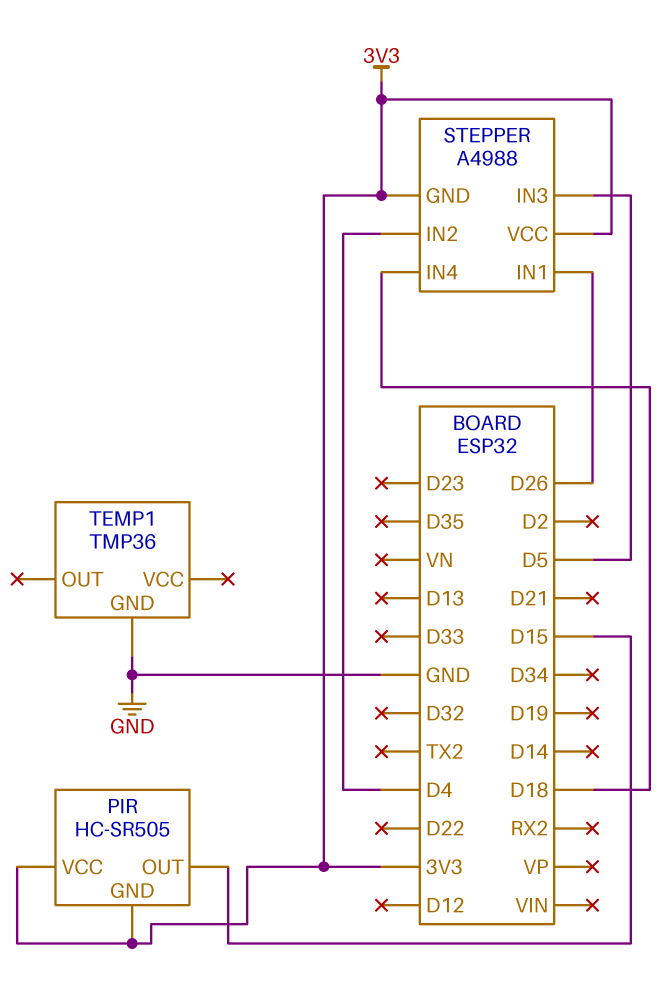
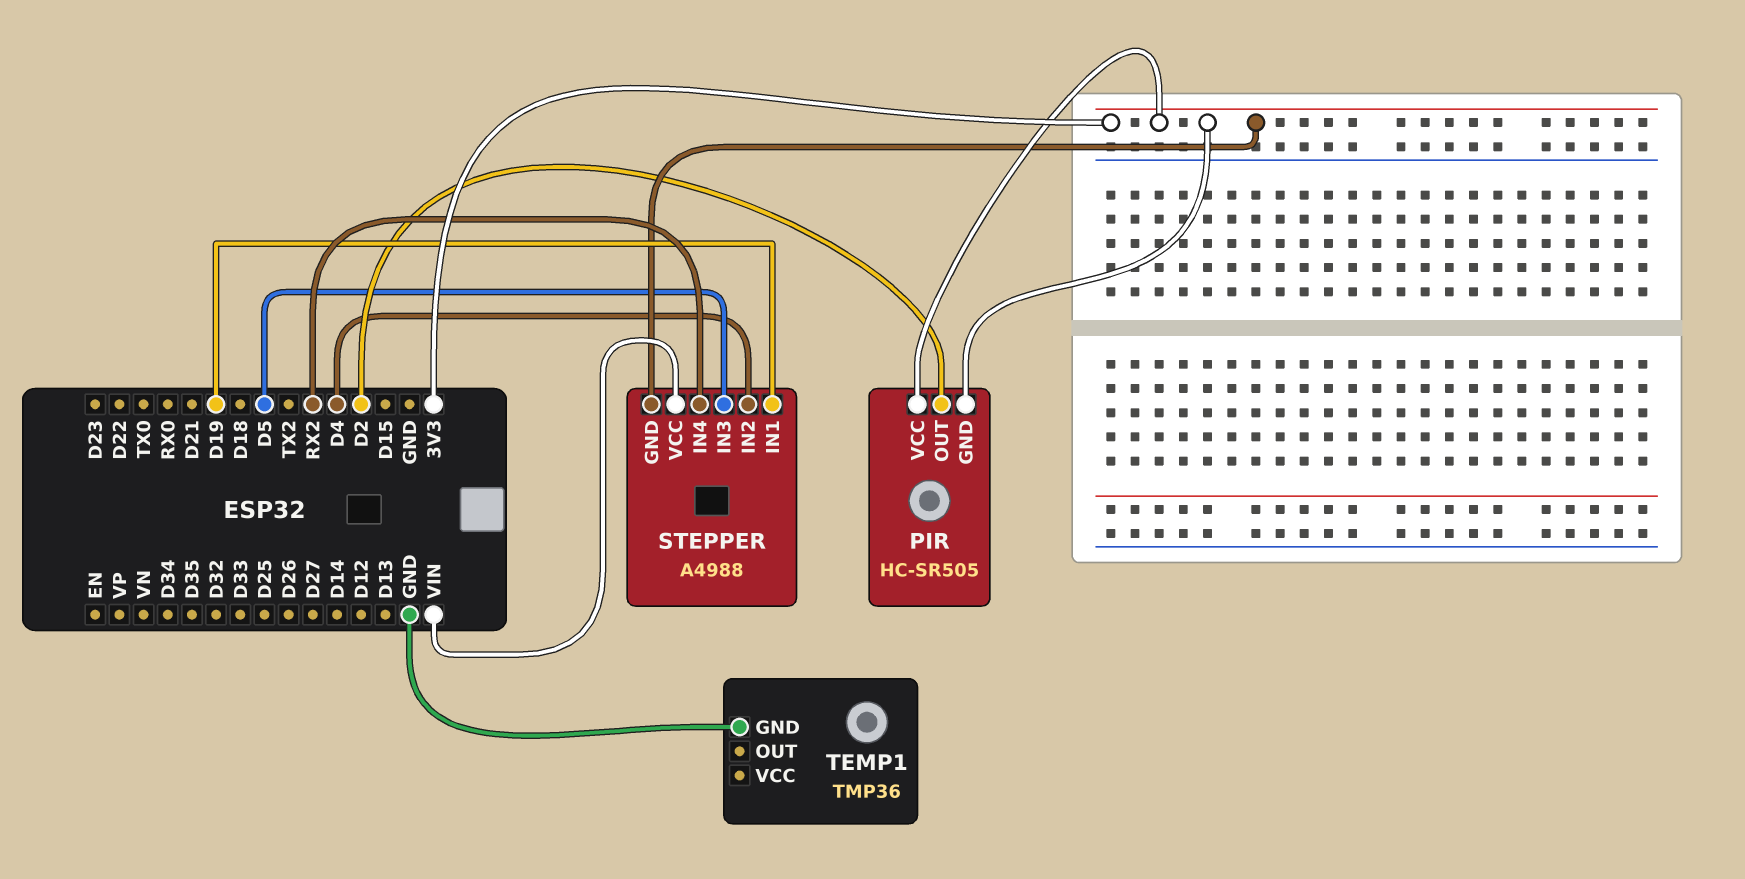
PIR pin OUT: D15 -> D2
STEPPER pin IN1: D26 -> D19
STEPPER pin IN4: D18 -> RX2
STEPPER pin VCC: 3V3 -> VIN

